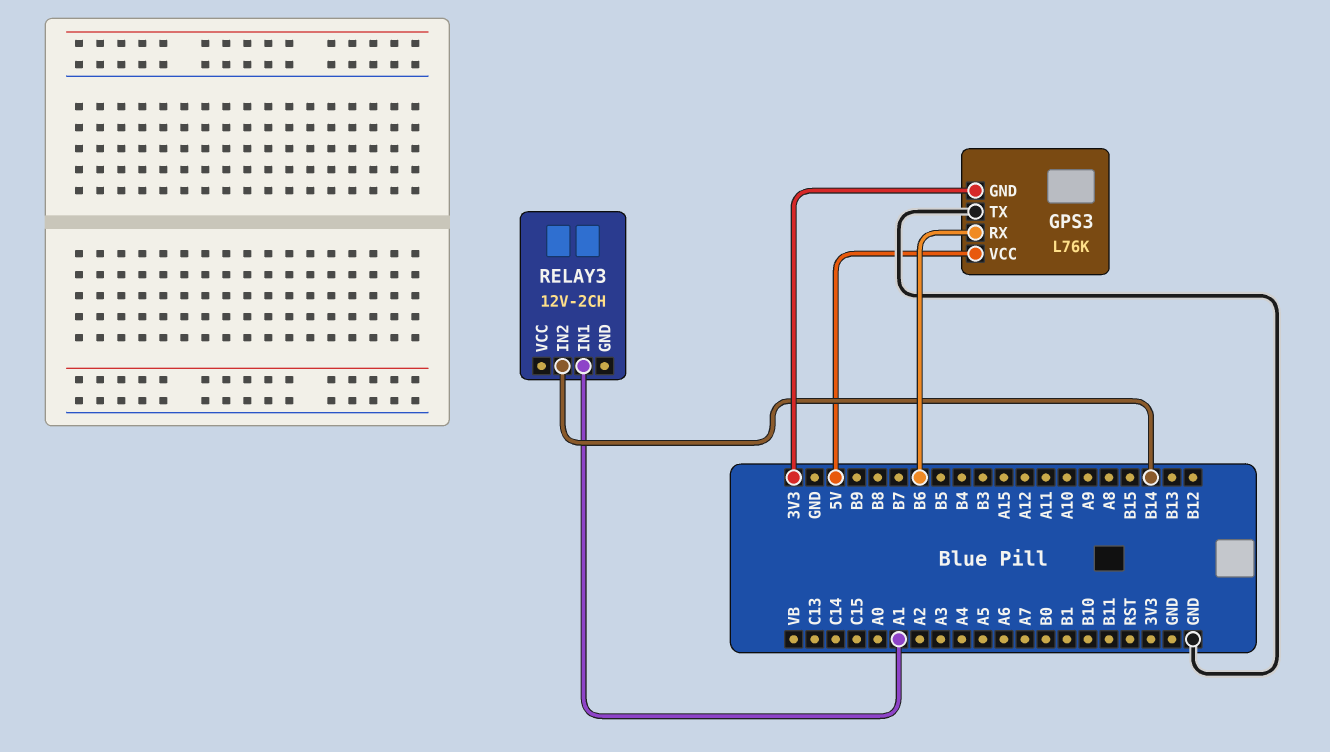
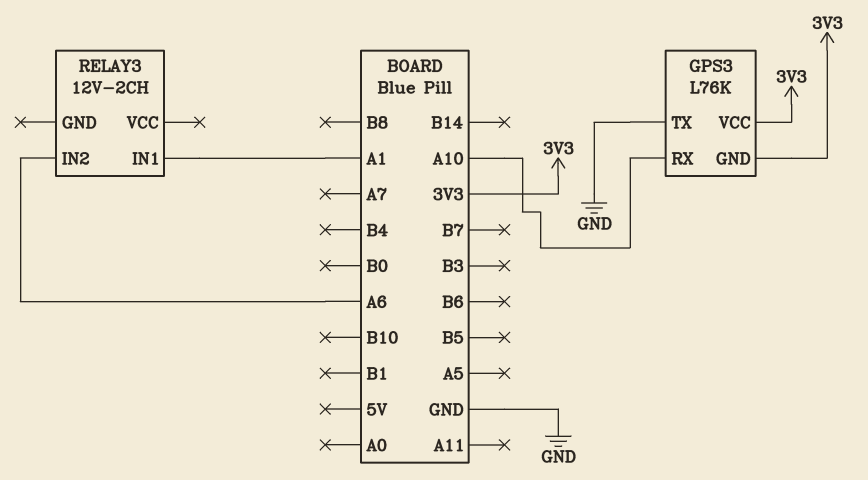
GPS3 pin RX: B6 -> A10
GPS3 pin VCC: 5V -> 3V3
RELAY3 pin IN2: B14 -> A6

